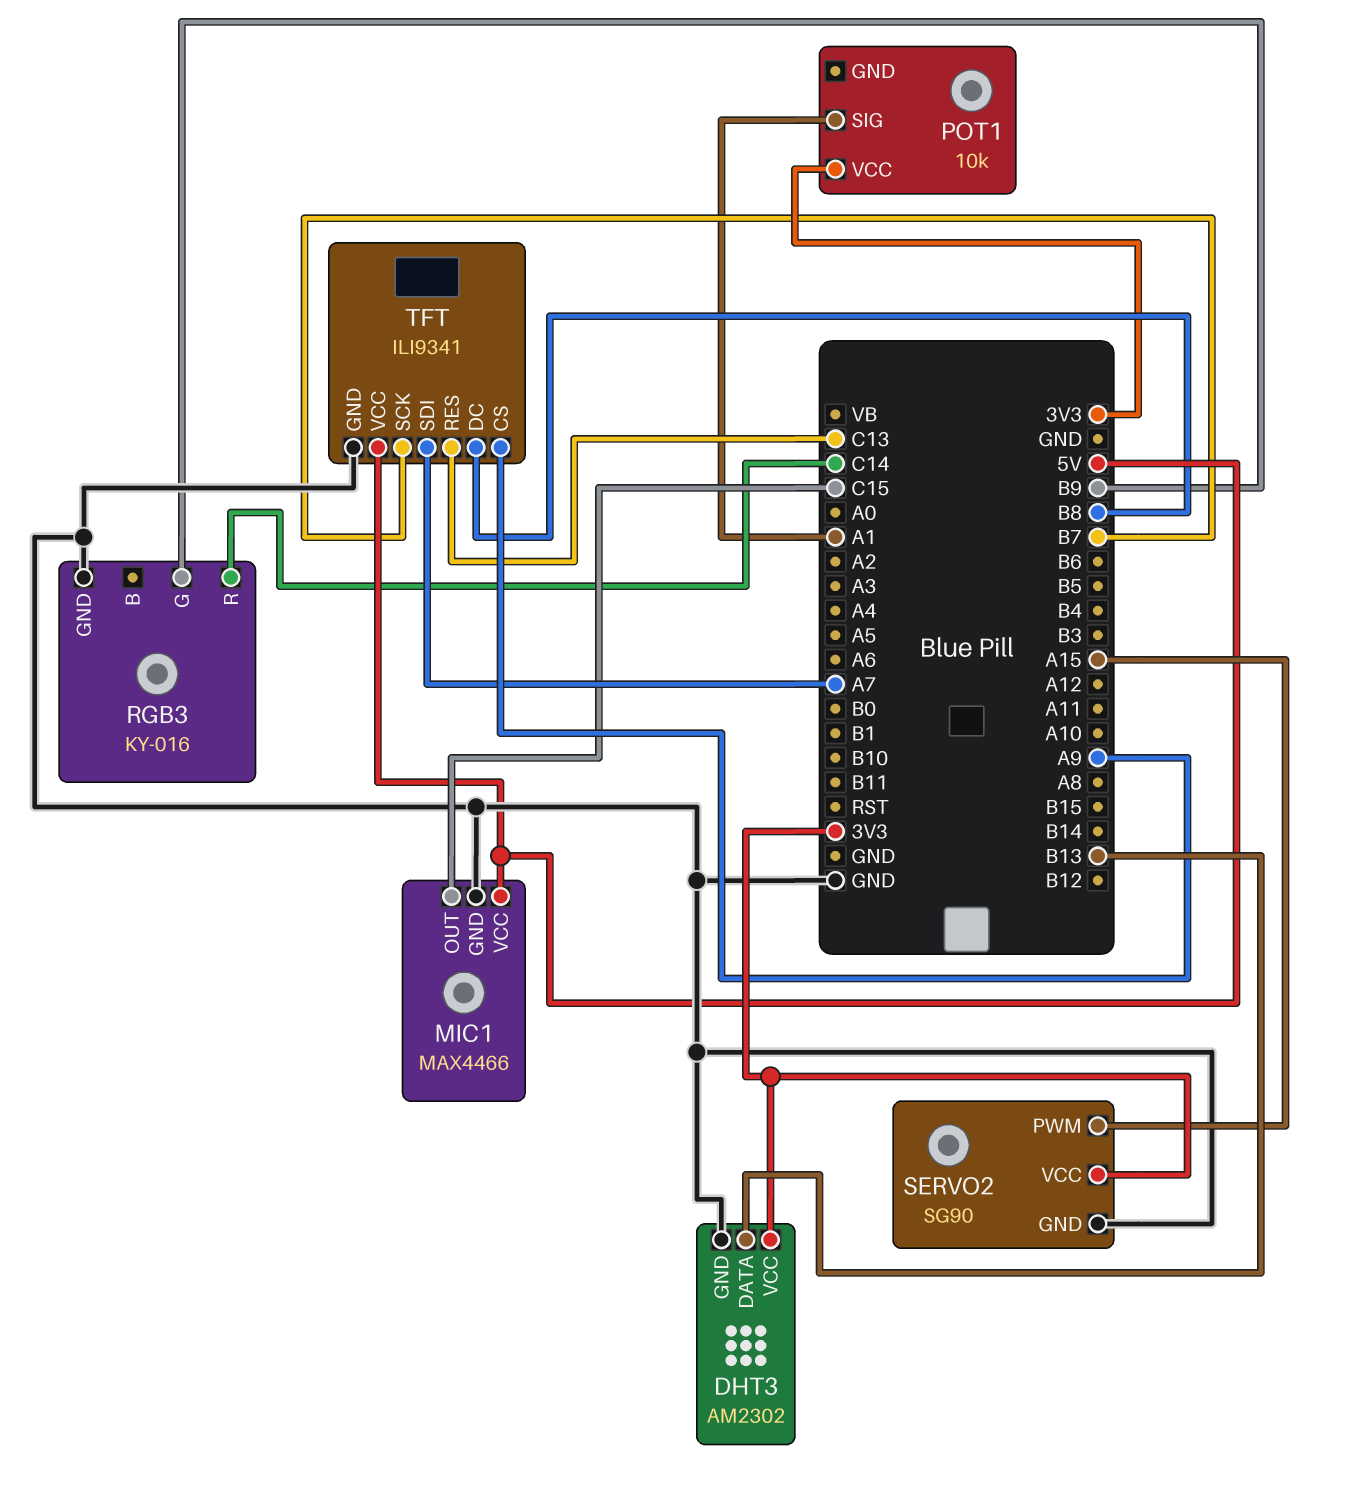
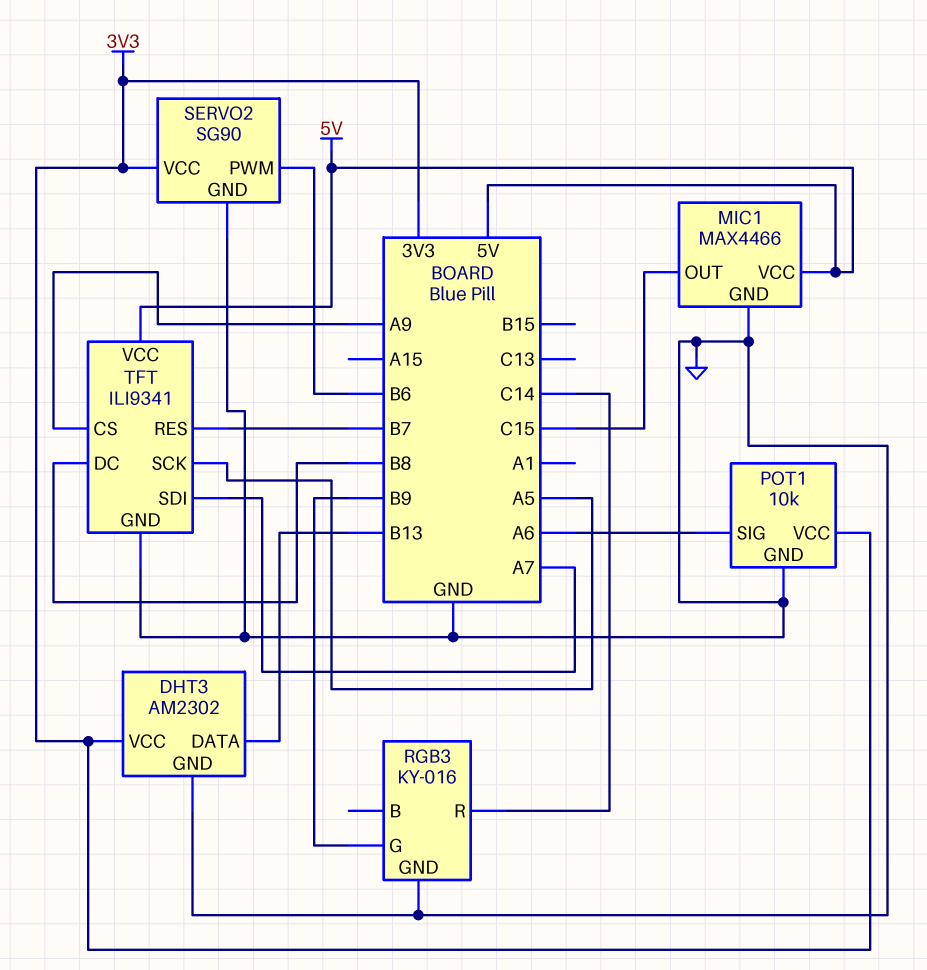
POT1 pin GND: none -> GND
POT1 pin SIG: A1 -> A6
SERVO2 pin PWM: A15 -> B6
TFT pin RES: C13 -> B7
TFT pin SCK: B7 -> A5

